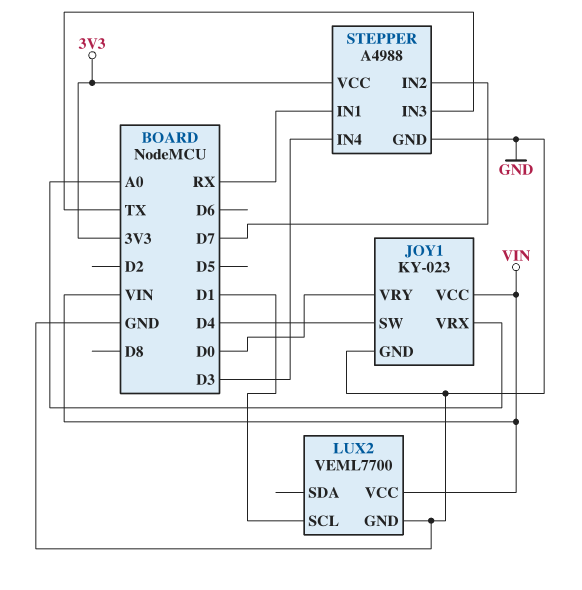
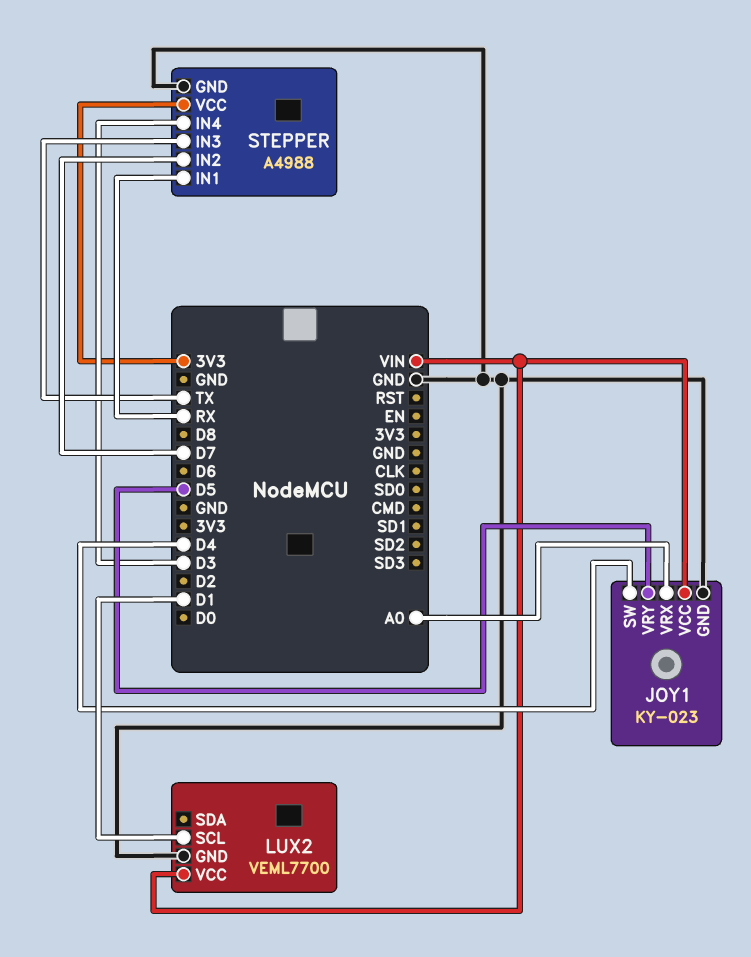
JOY1 pin VRY: D0 -> D5

